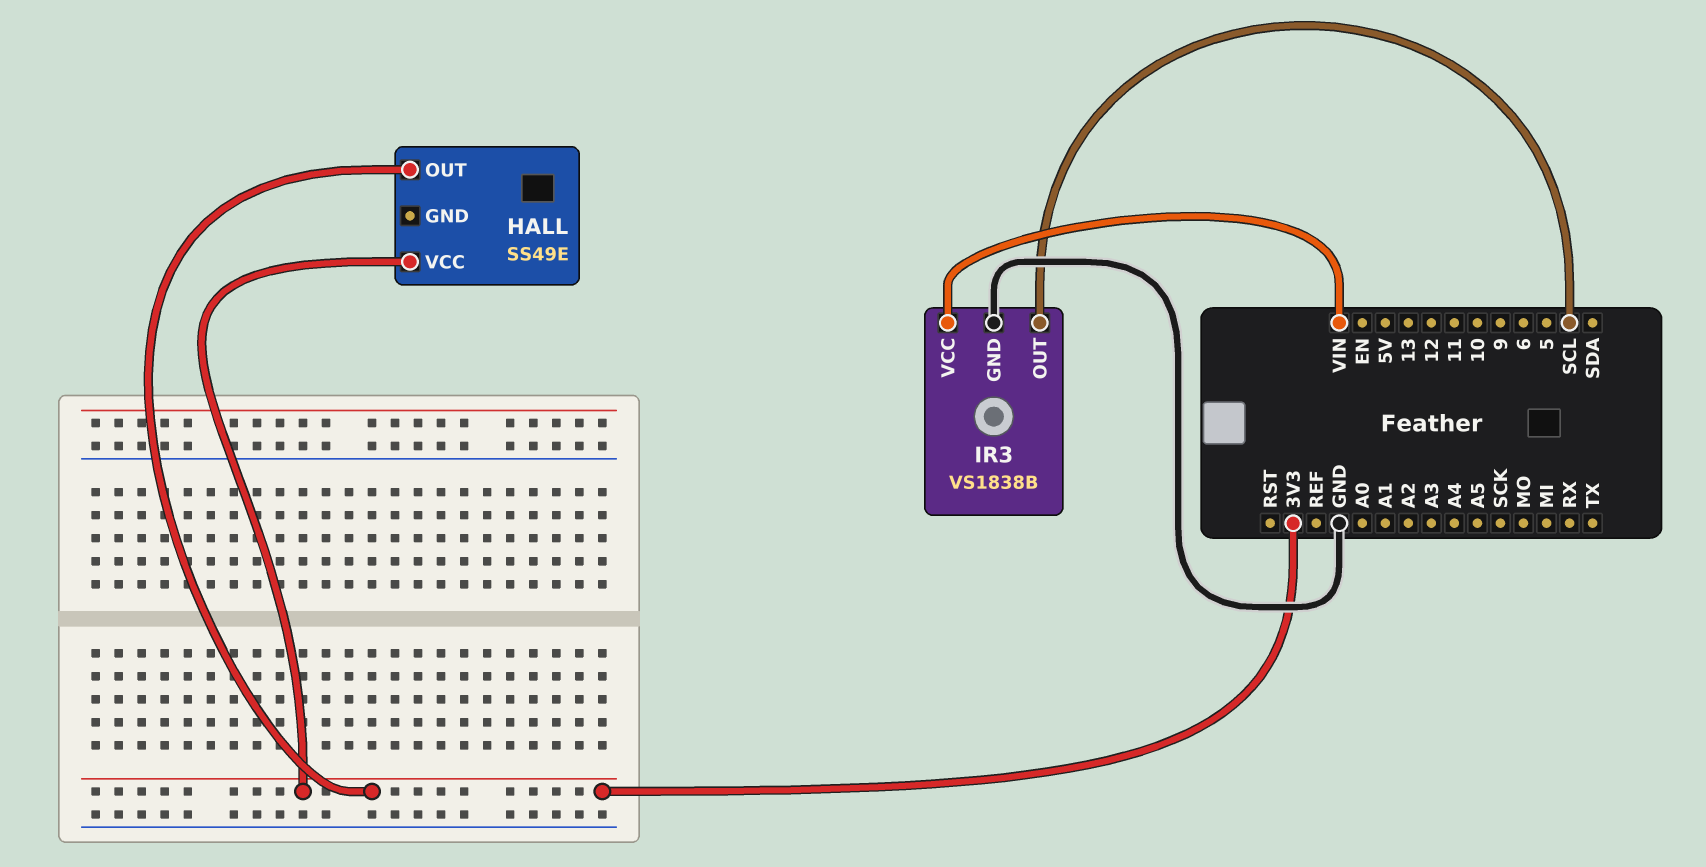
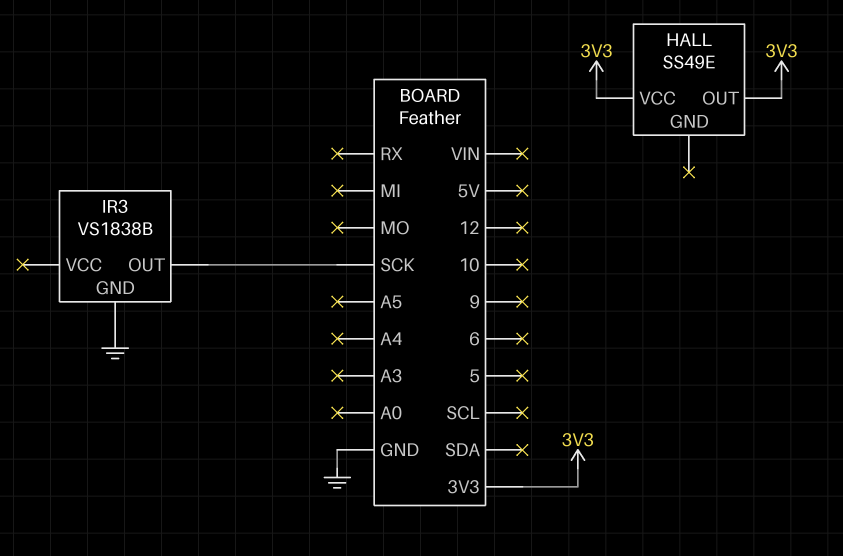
IR3 pin OUT: SCL -> SCK
IR3 pin VCC: VIN -> none

